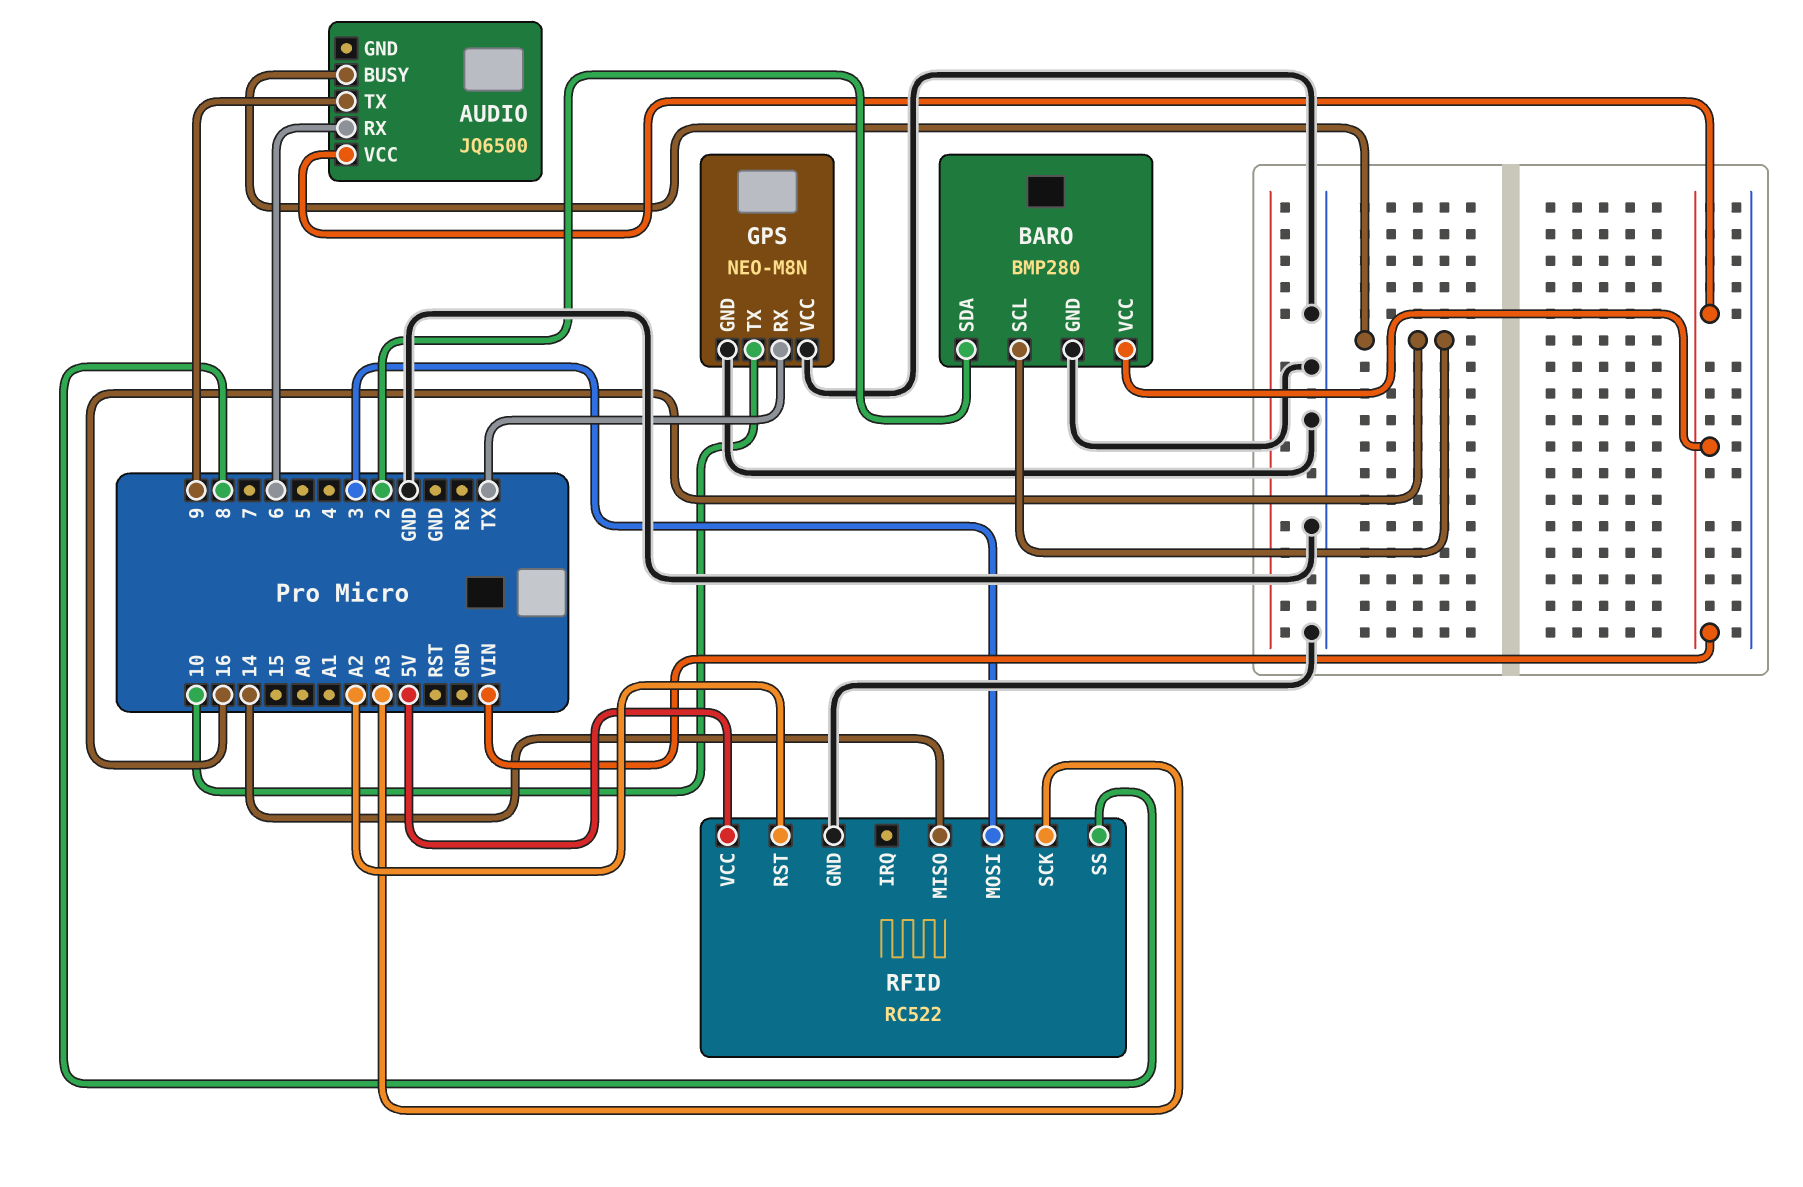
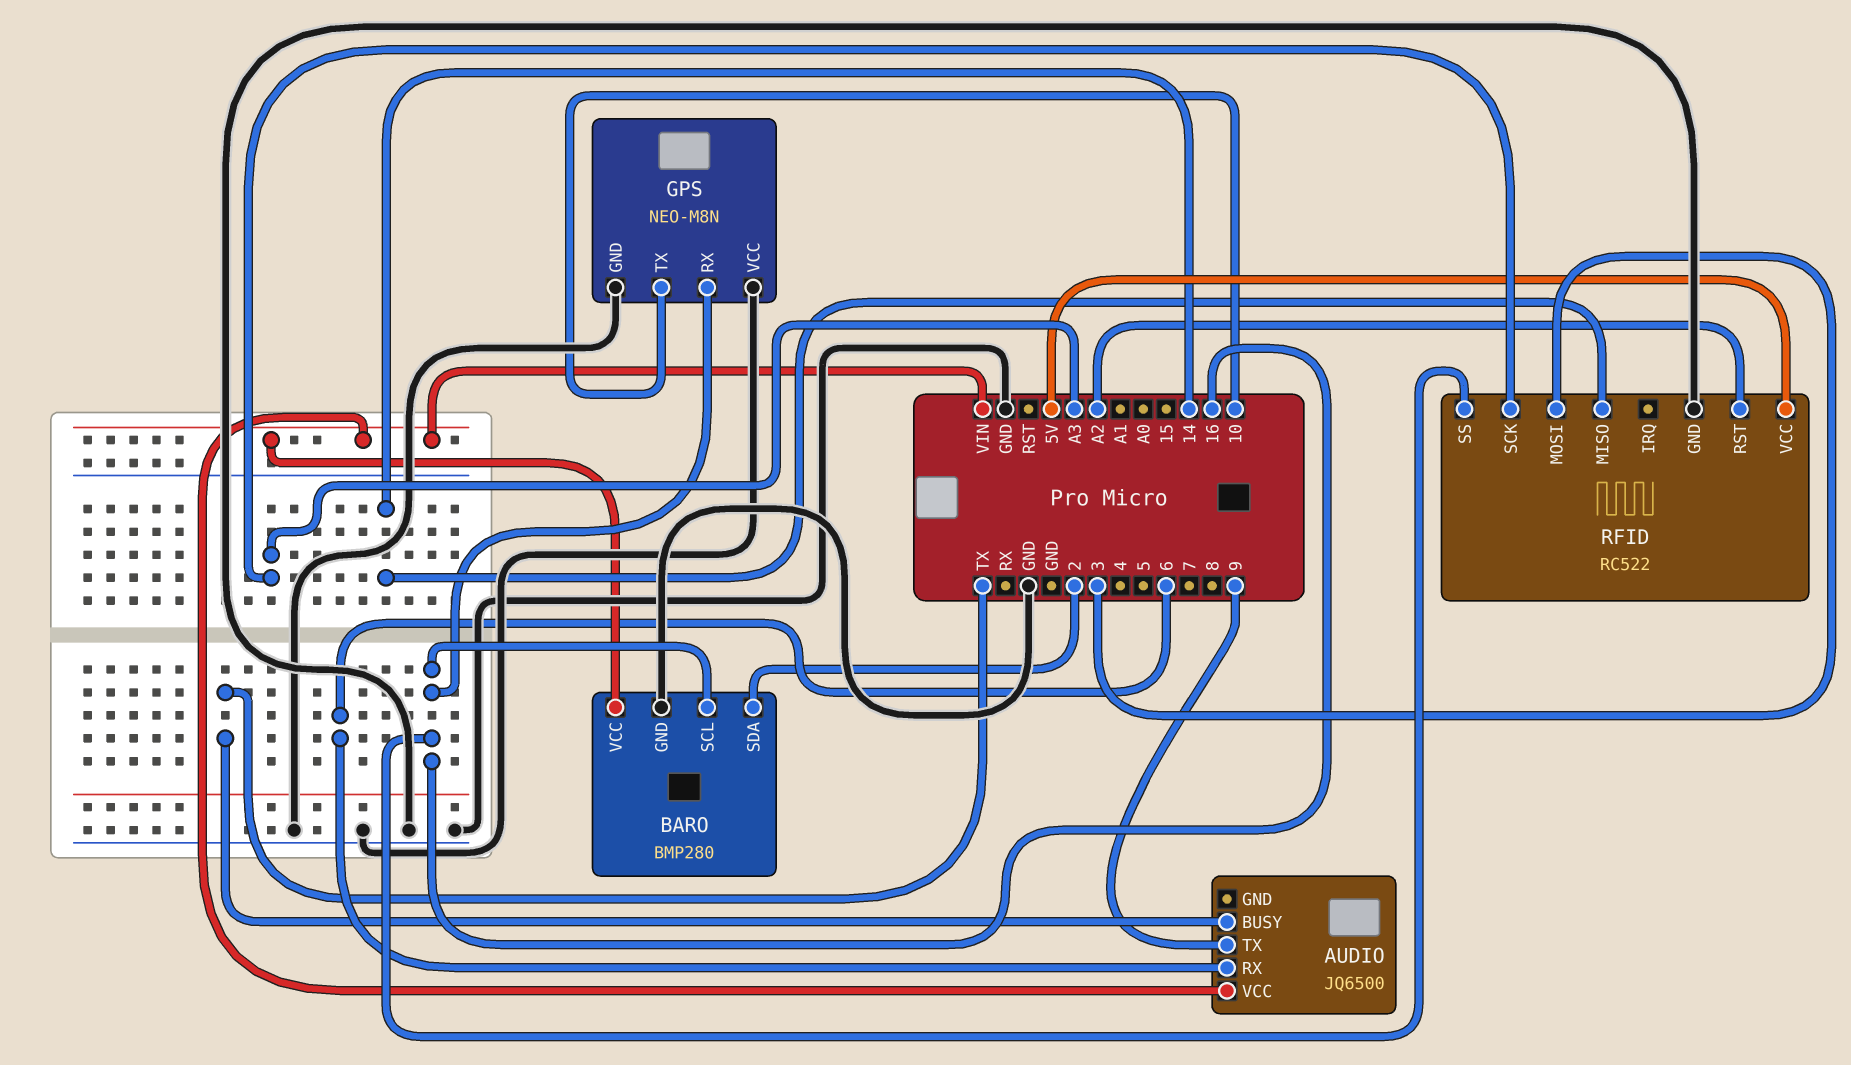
AUDIO pin BUSY: 16 -> TX
GPS pin RX: TX -> 16
RFID pin SS: 8 -> 16

